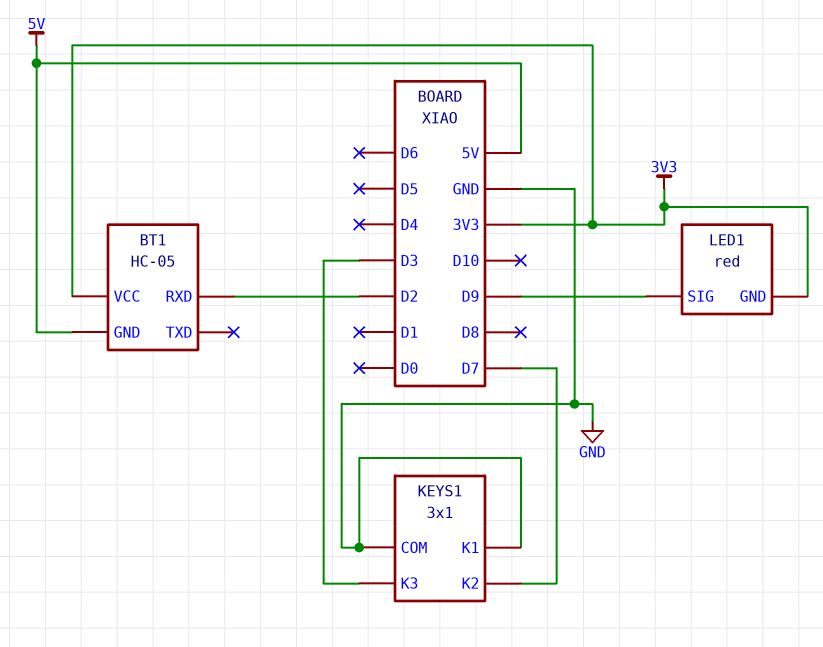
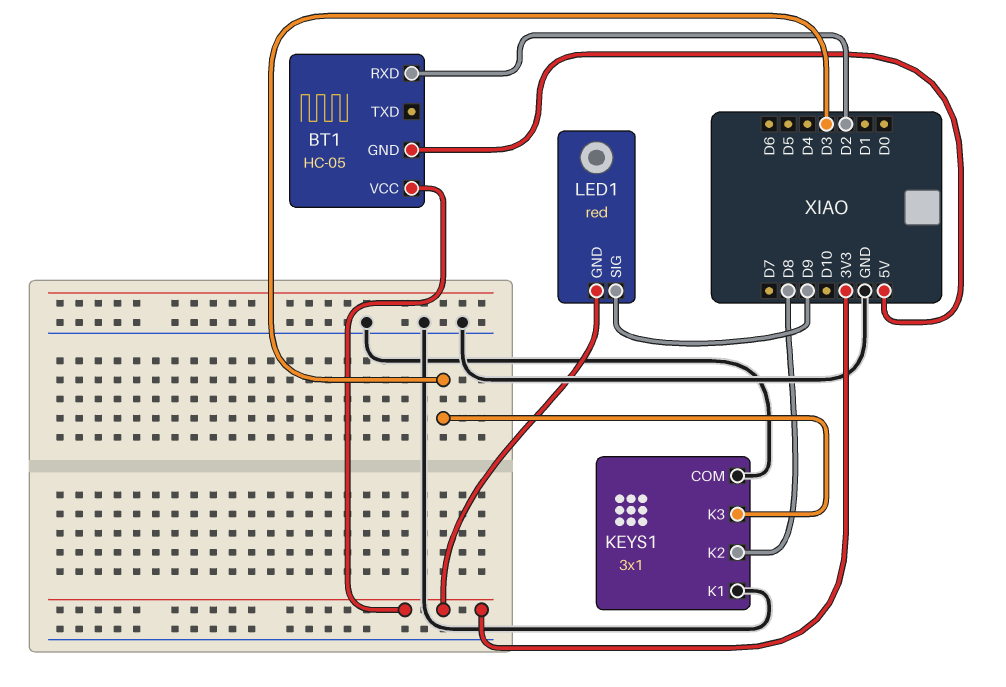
KEYS1 pin K2: D7 -> D8

